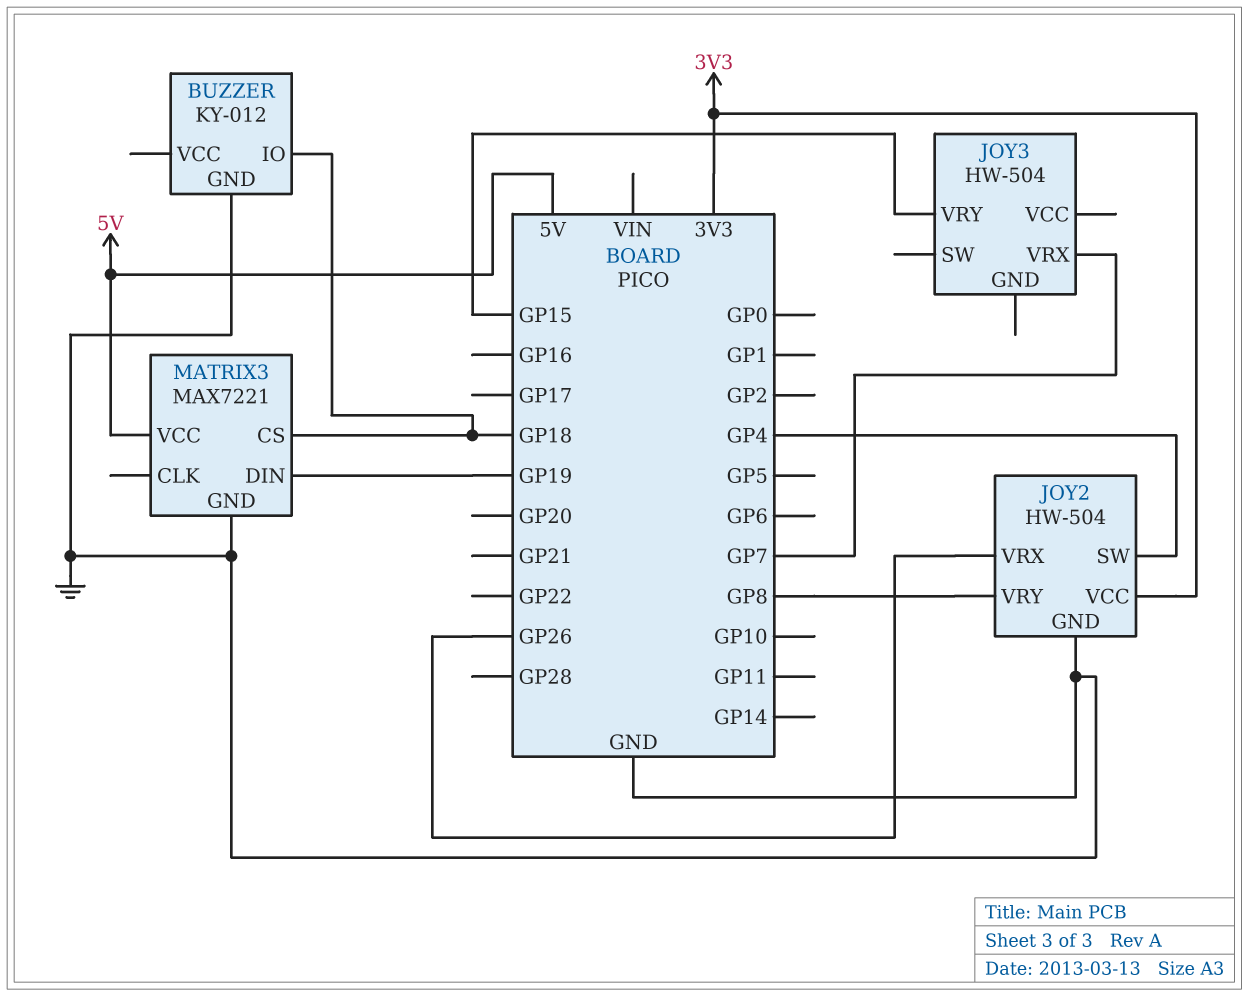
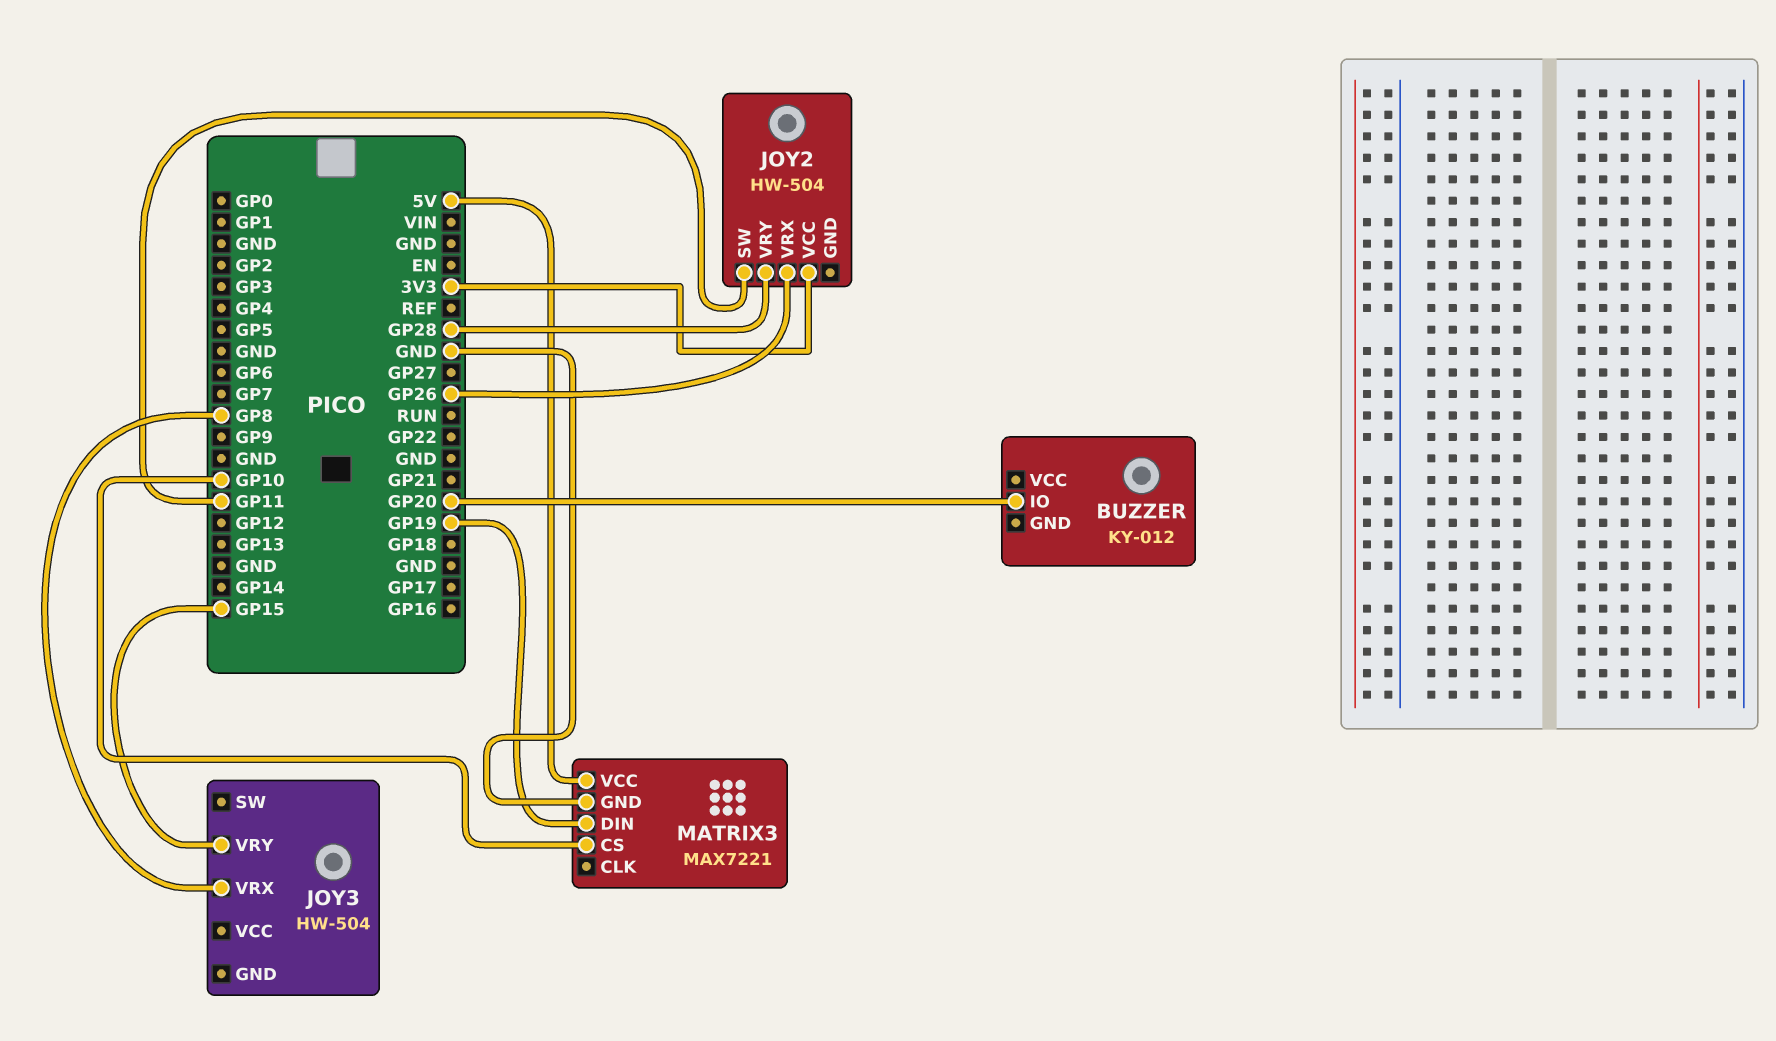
BUZZER pin GND: GND -> none
BUZZER pin IO: GP18 -> GP20
JOY2 pin GND: GND -> none
JOY2 pin SW: GP4 -> GP11
JOY2 pin VRY: GP8 -> GP28
JOY3 pin VRX: GP7 -> GP8
MATRIX3 pin CS: GP18 -> GP10

